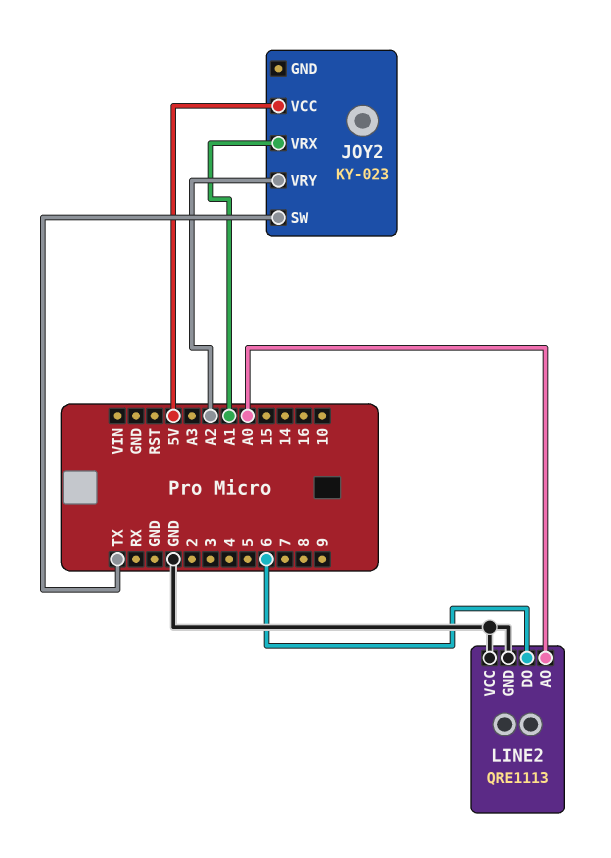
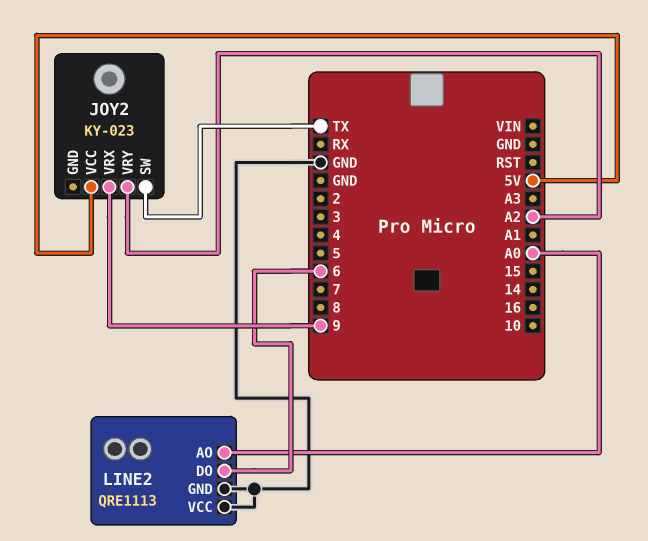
JOY2 pin VRX: A1 -> 9

